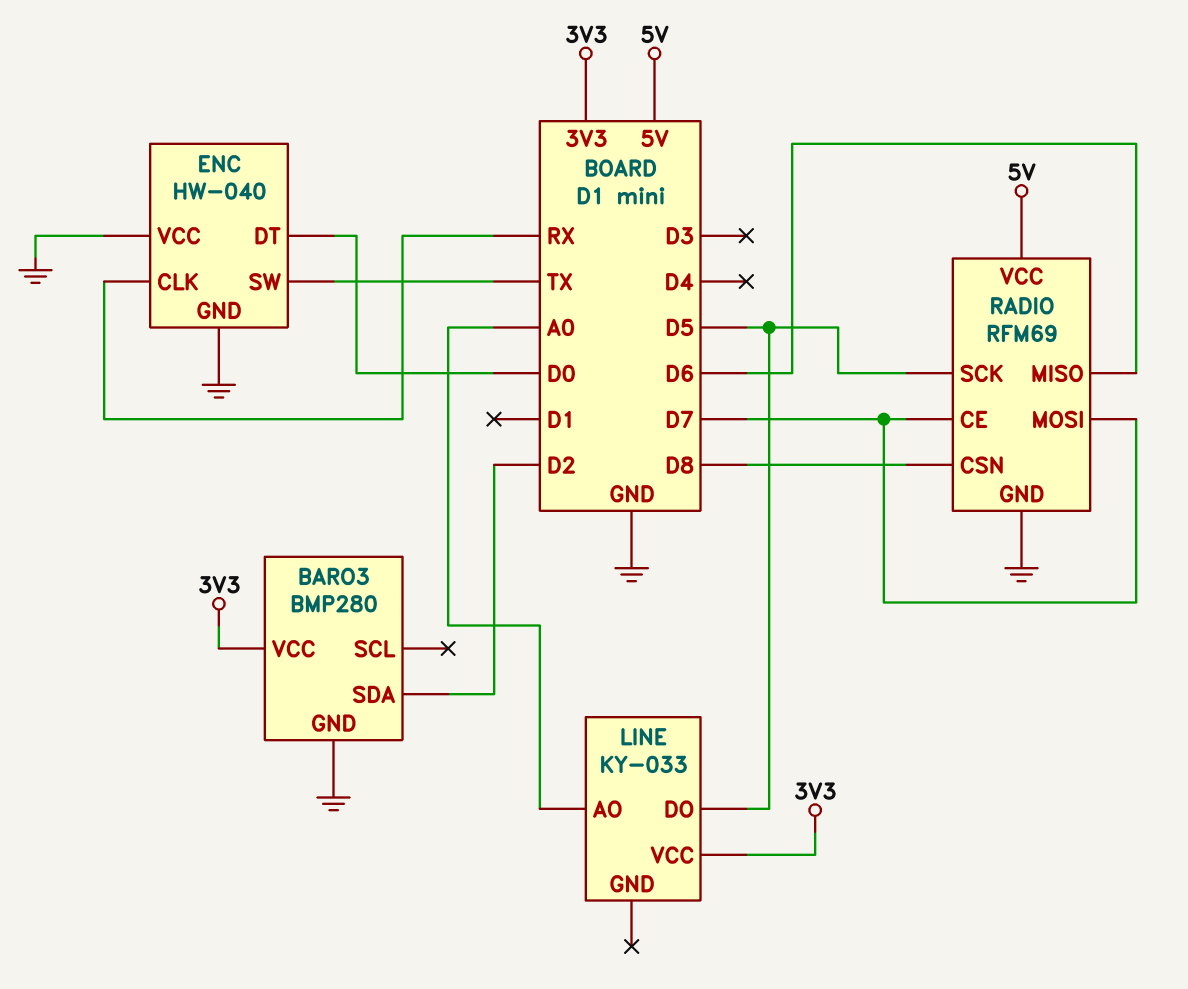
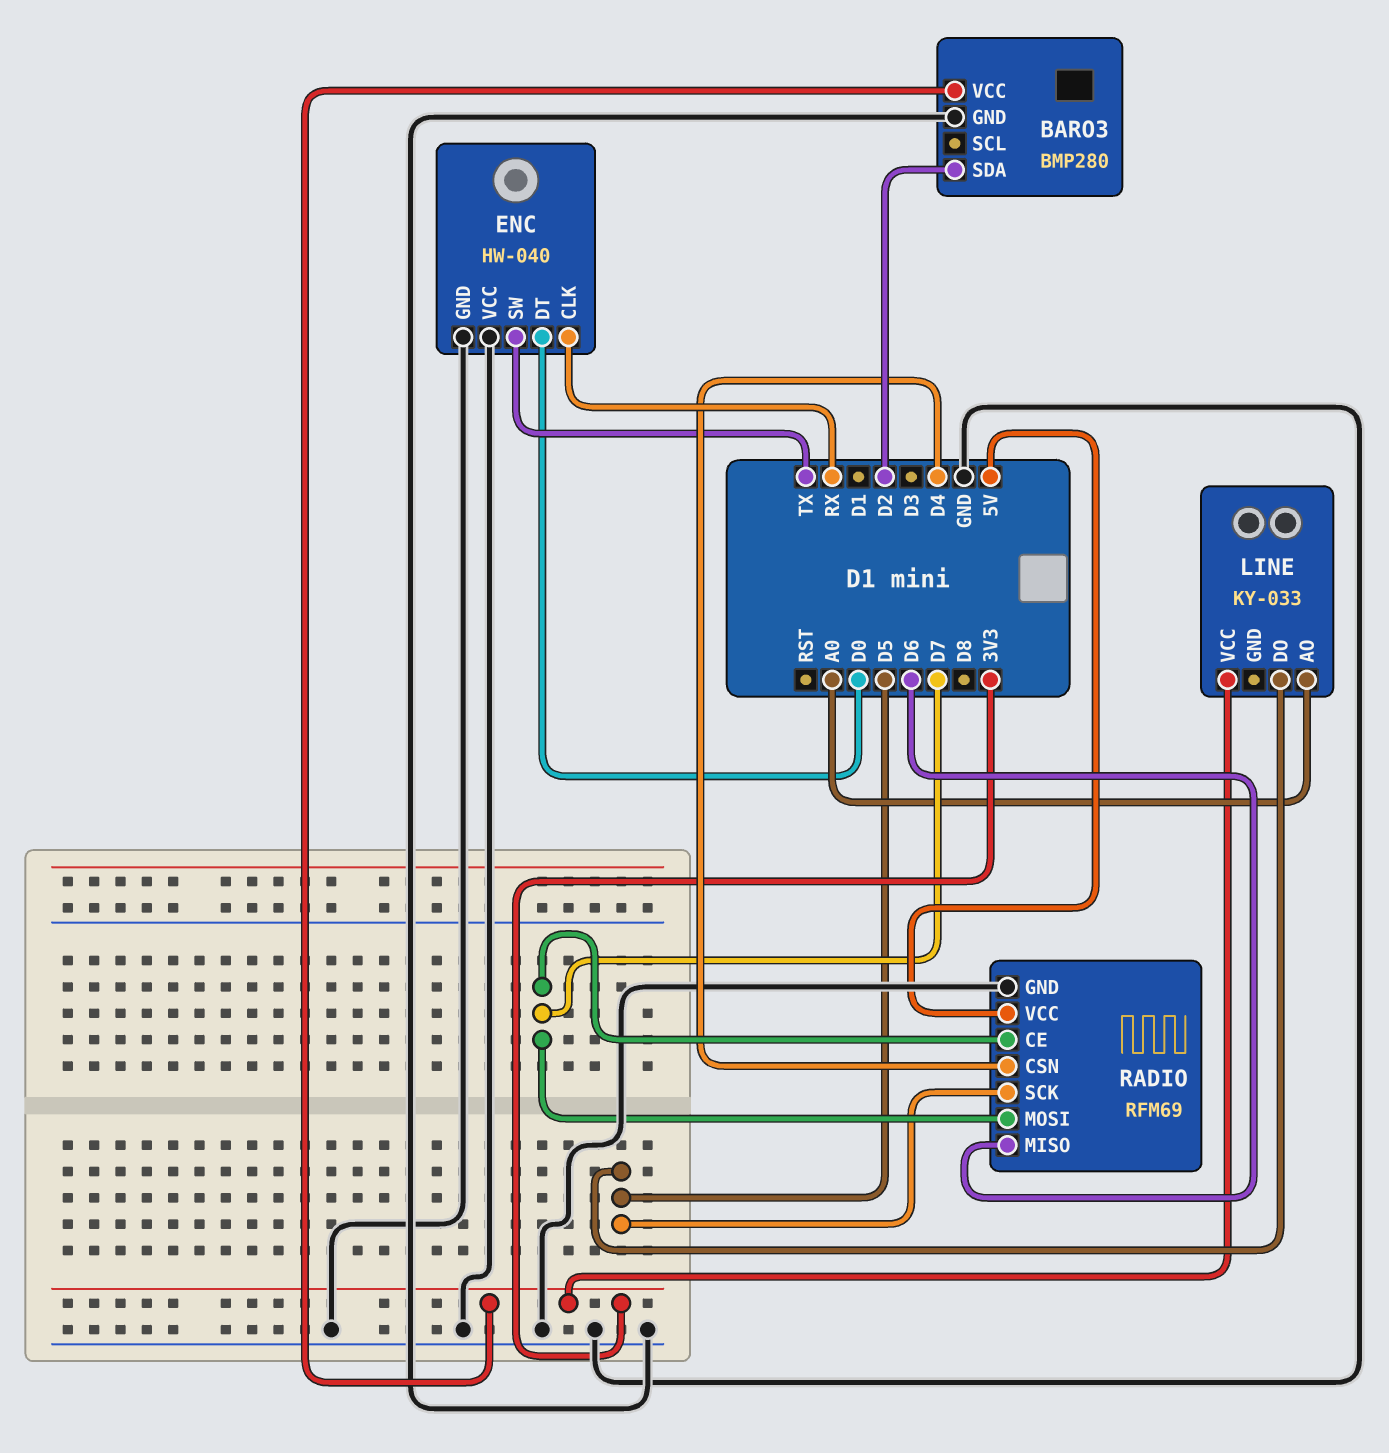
RADIO pin CSN: D8 -> D4

